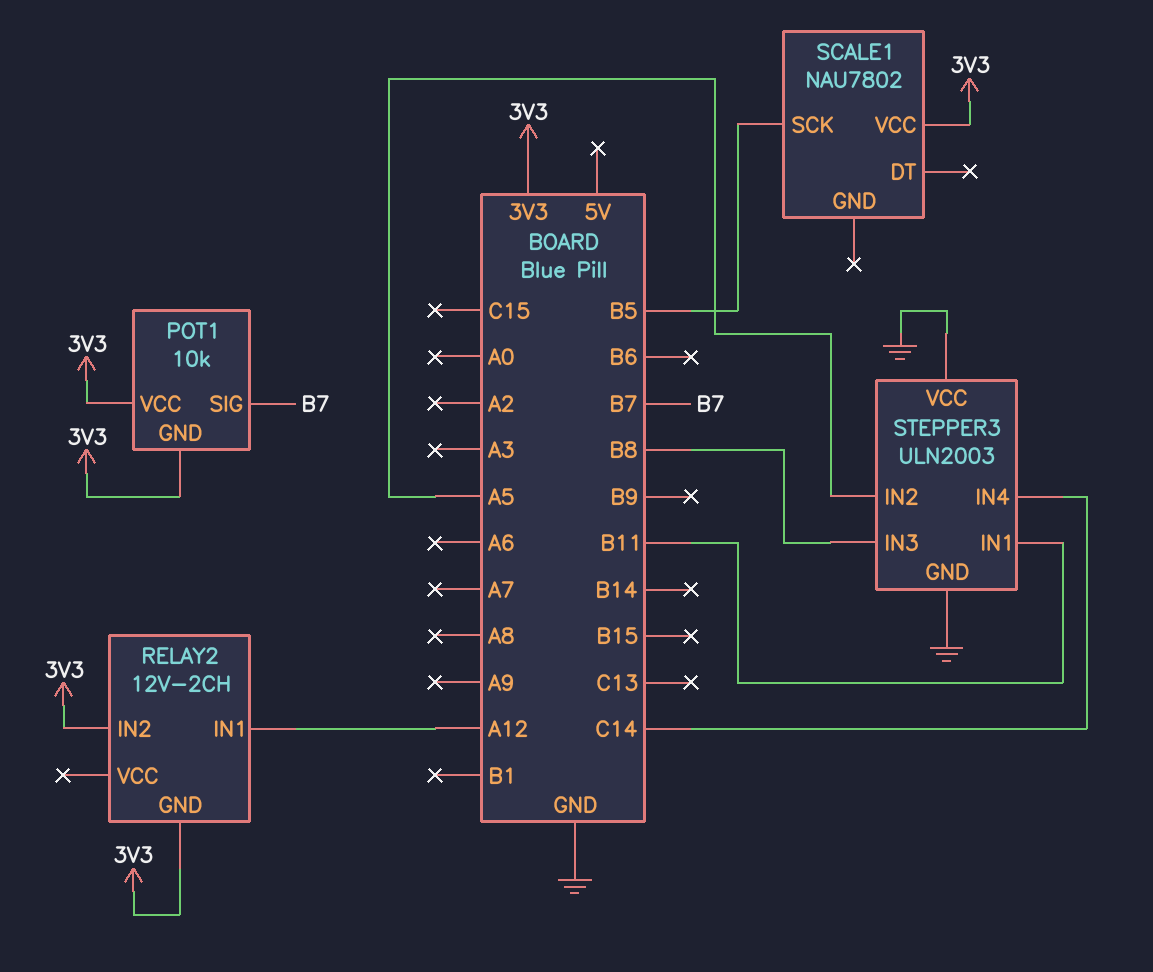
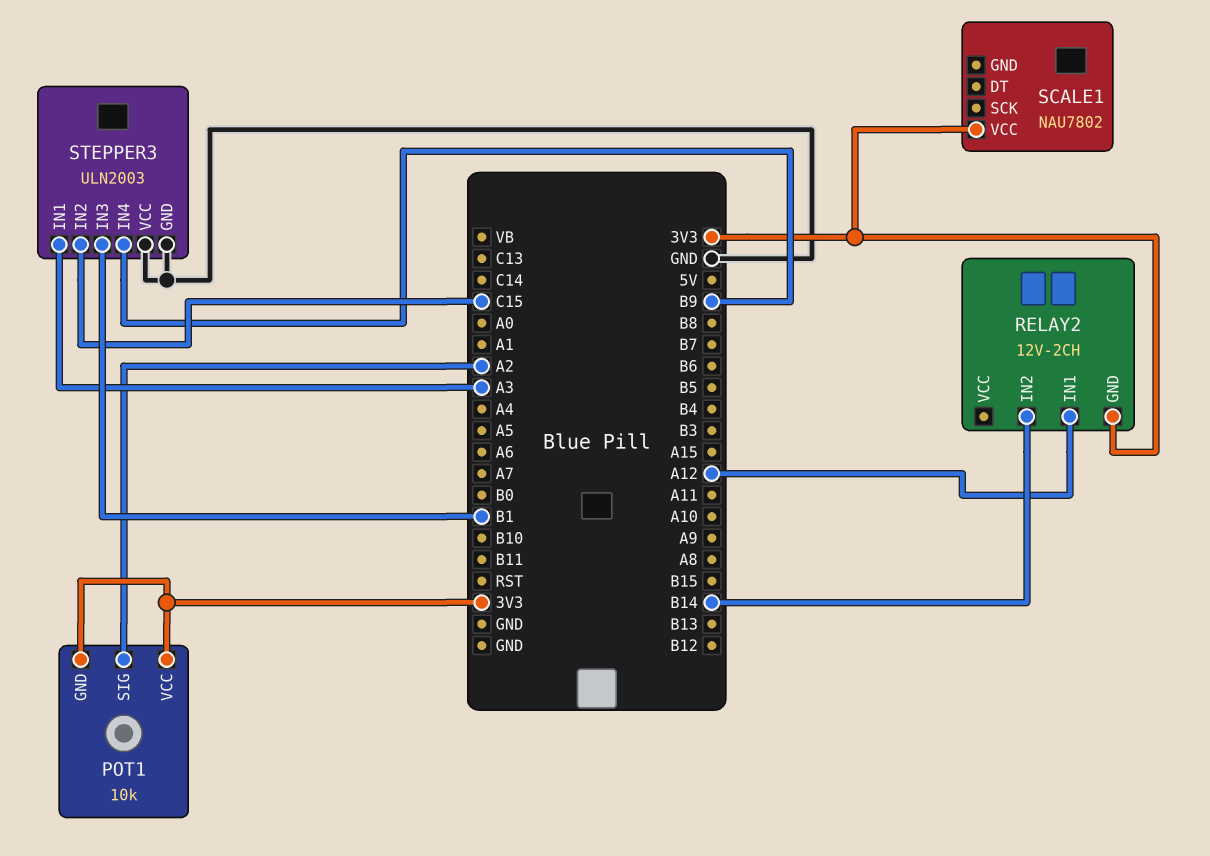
POT1 pin SIG: B7 -> A2
RELAY2 pin IN2: 3V3 -> B14
SCALE1 pin SCK: B5 -> none
STEPPER3 pin IN1: B11 -> A3
STEPPER3 pin IN2: A5 -> C15
STEPPER3 pin IN3: B8 -> B1
STEPPER3 pin IN4: C14 -> B9

